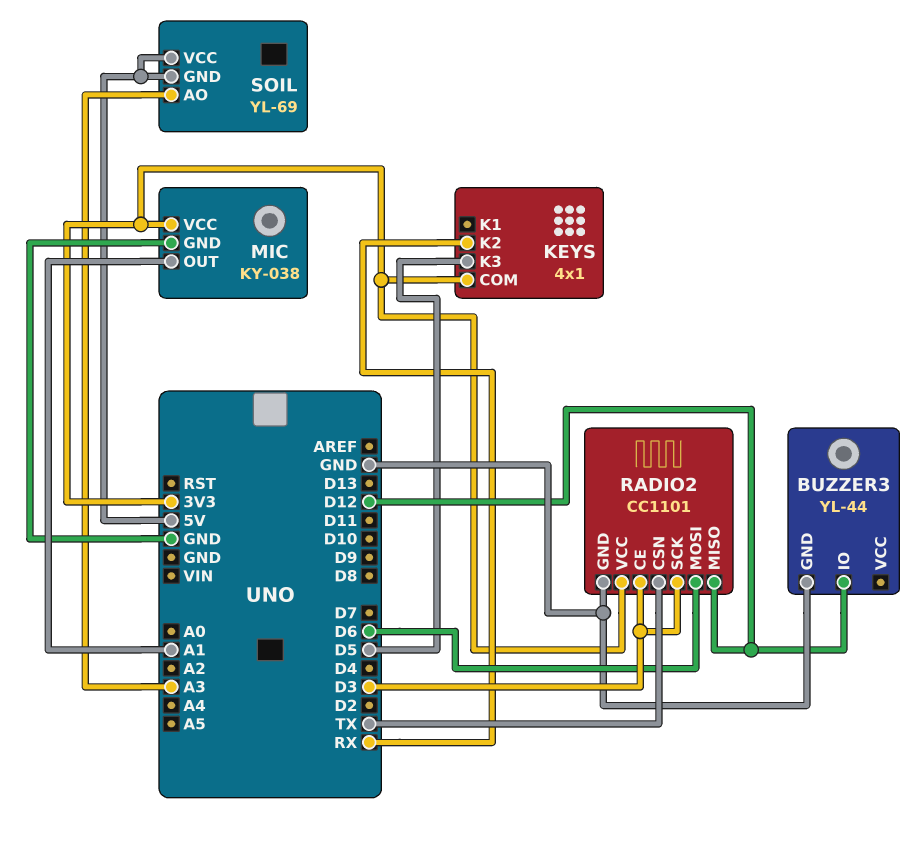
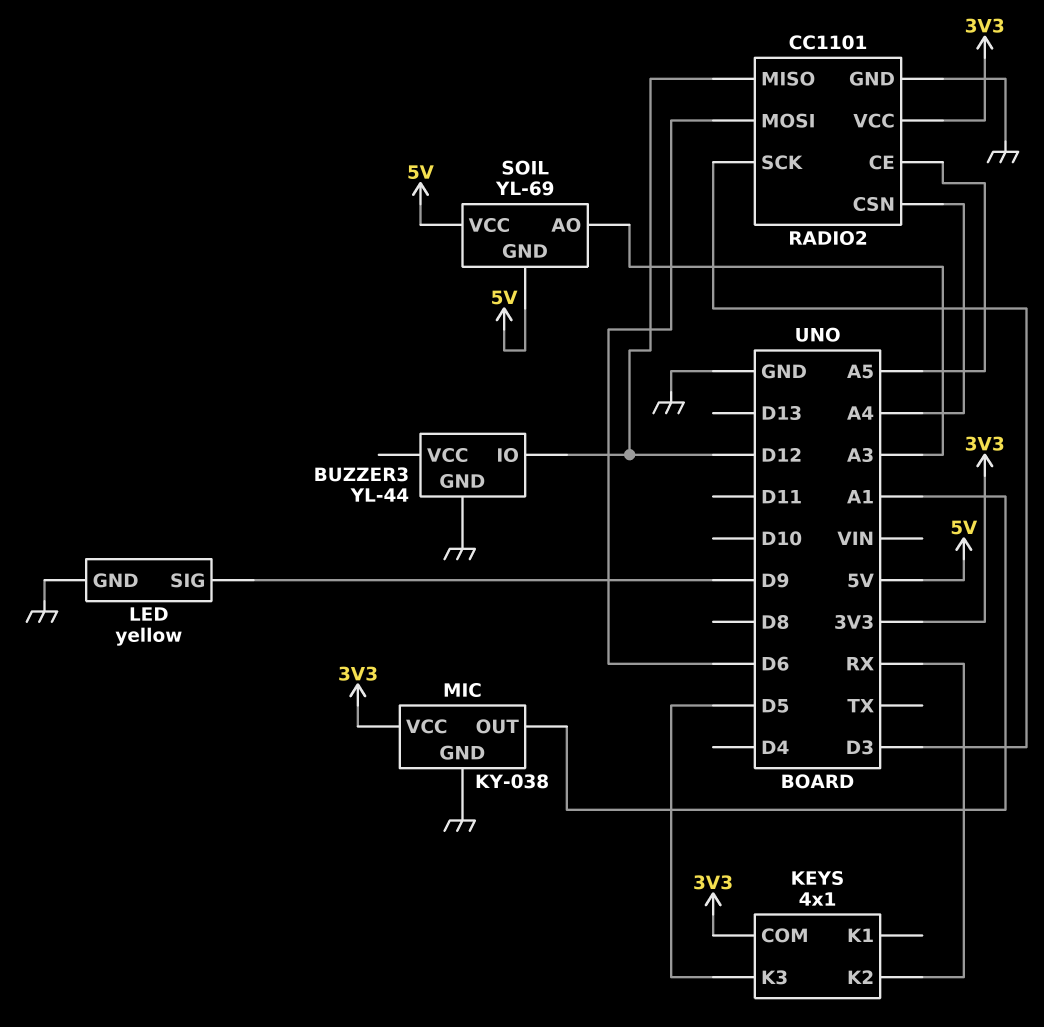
LED: none -> yellow
LED pin GND: none -> GND
LED pin SIG: none -> D9
RADIO2 pin CE: D3 -> A5
RADIO2 pin CSN: TX -> A4

